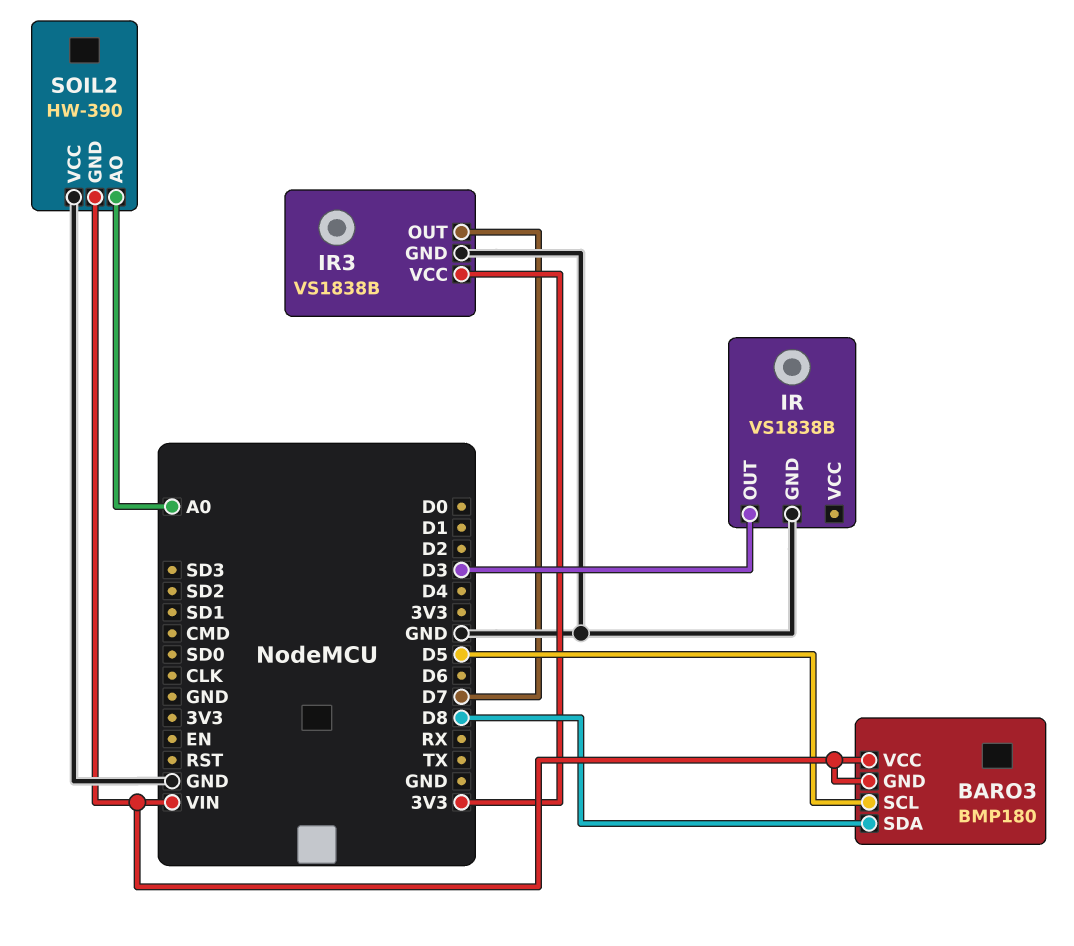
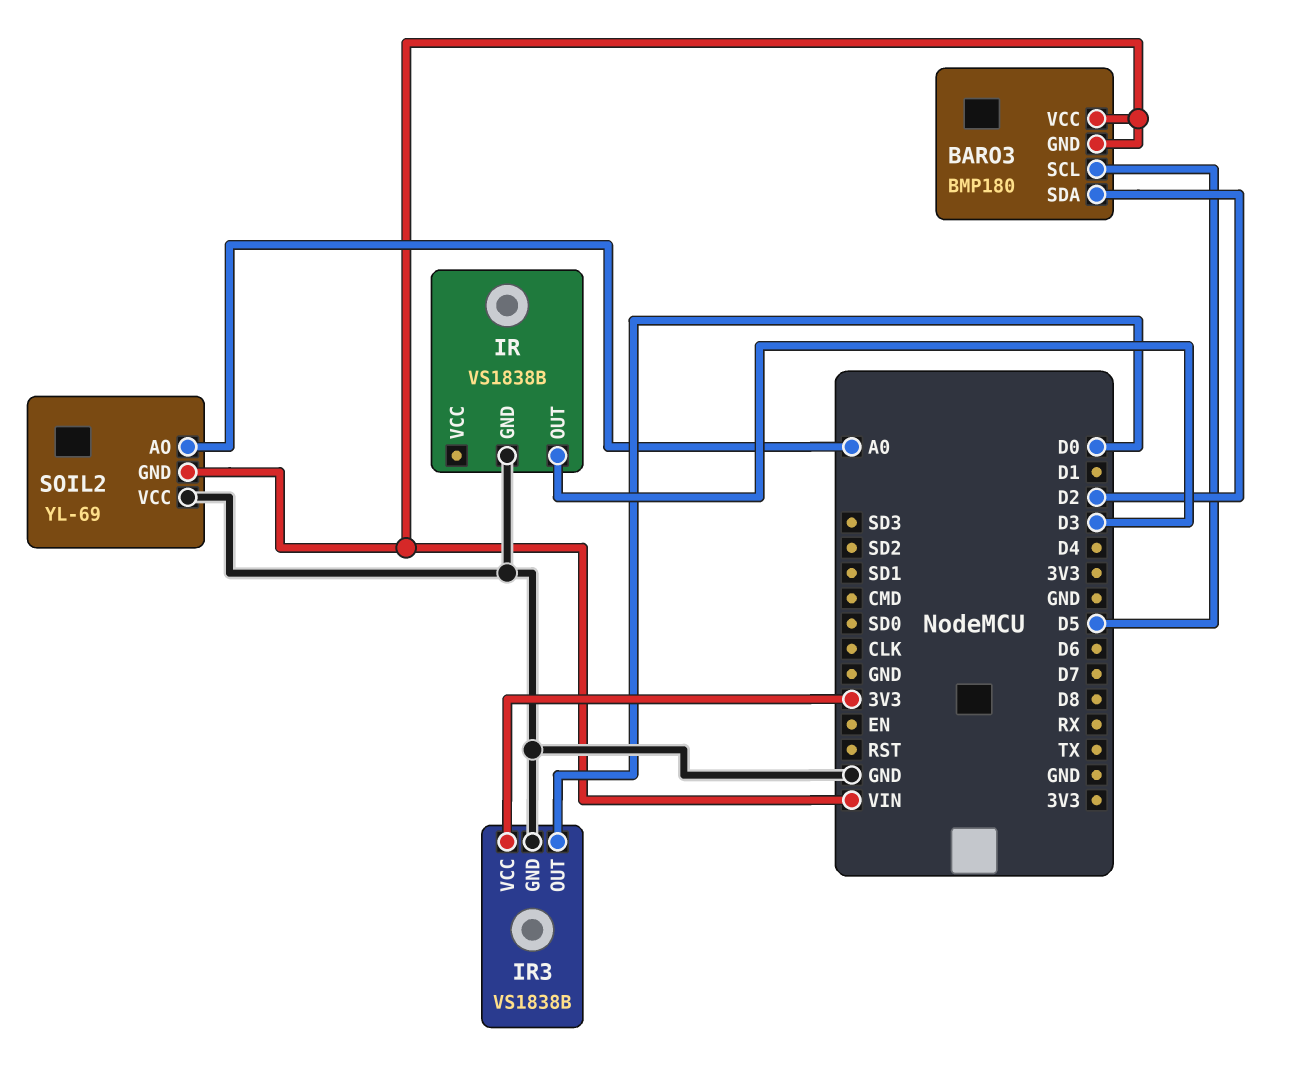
BARO3 pin SDA: D8 -> D2
IR3 pin OUT: D7 -> D0
SOIL2: HW-390 -> YL-69

